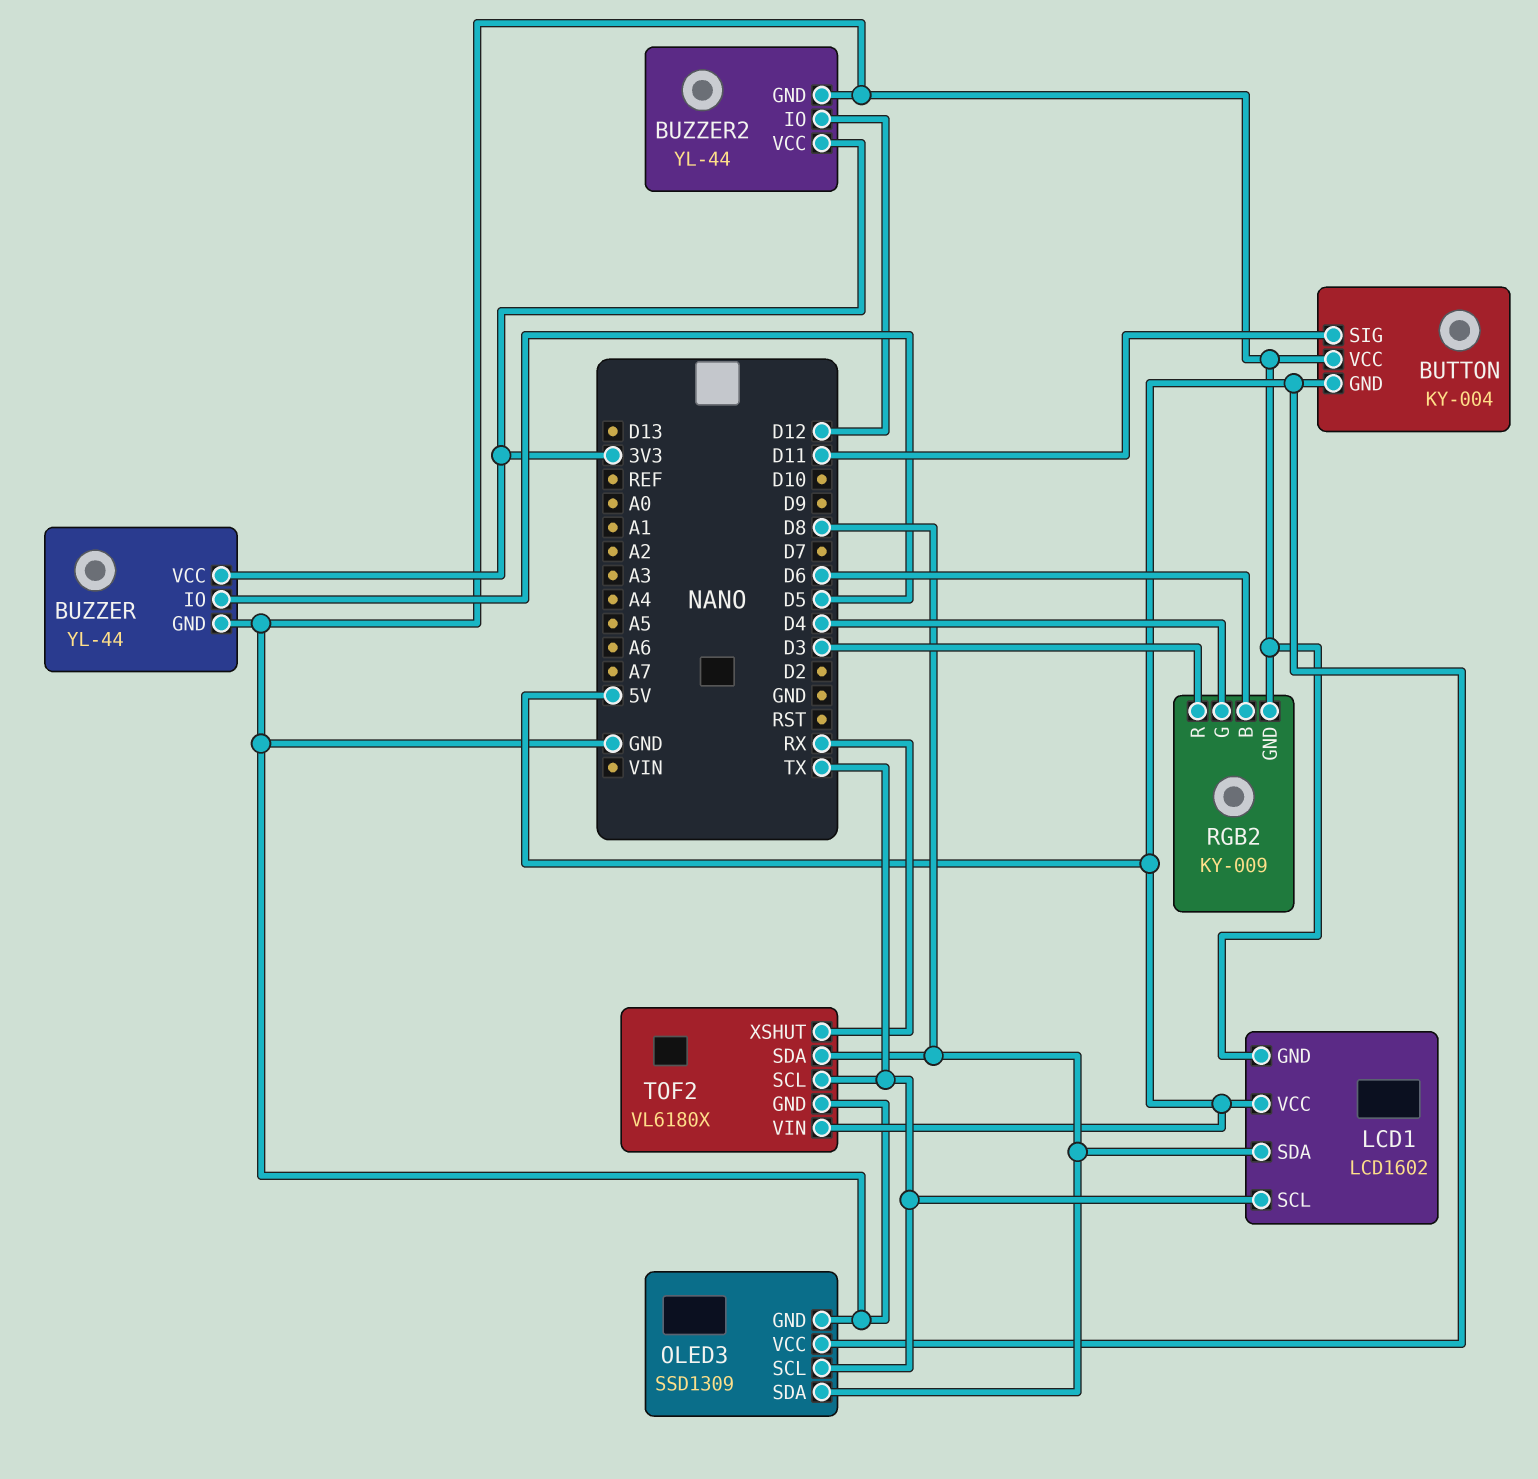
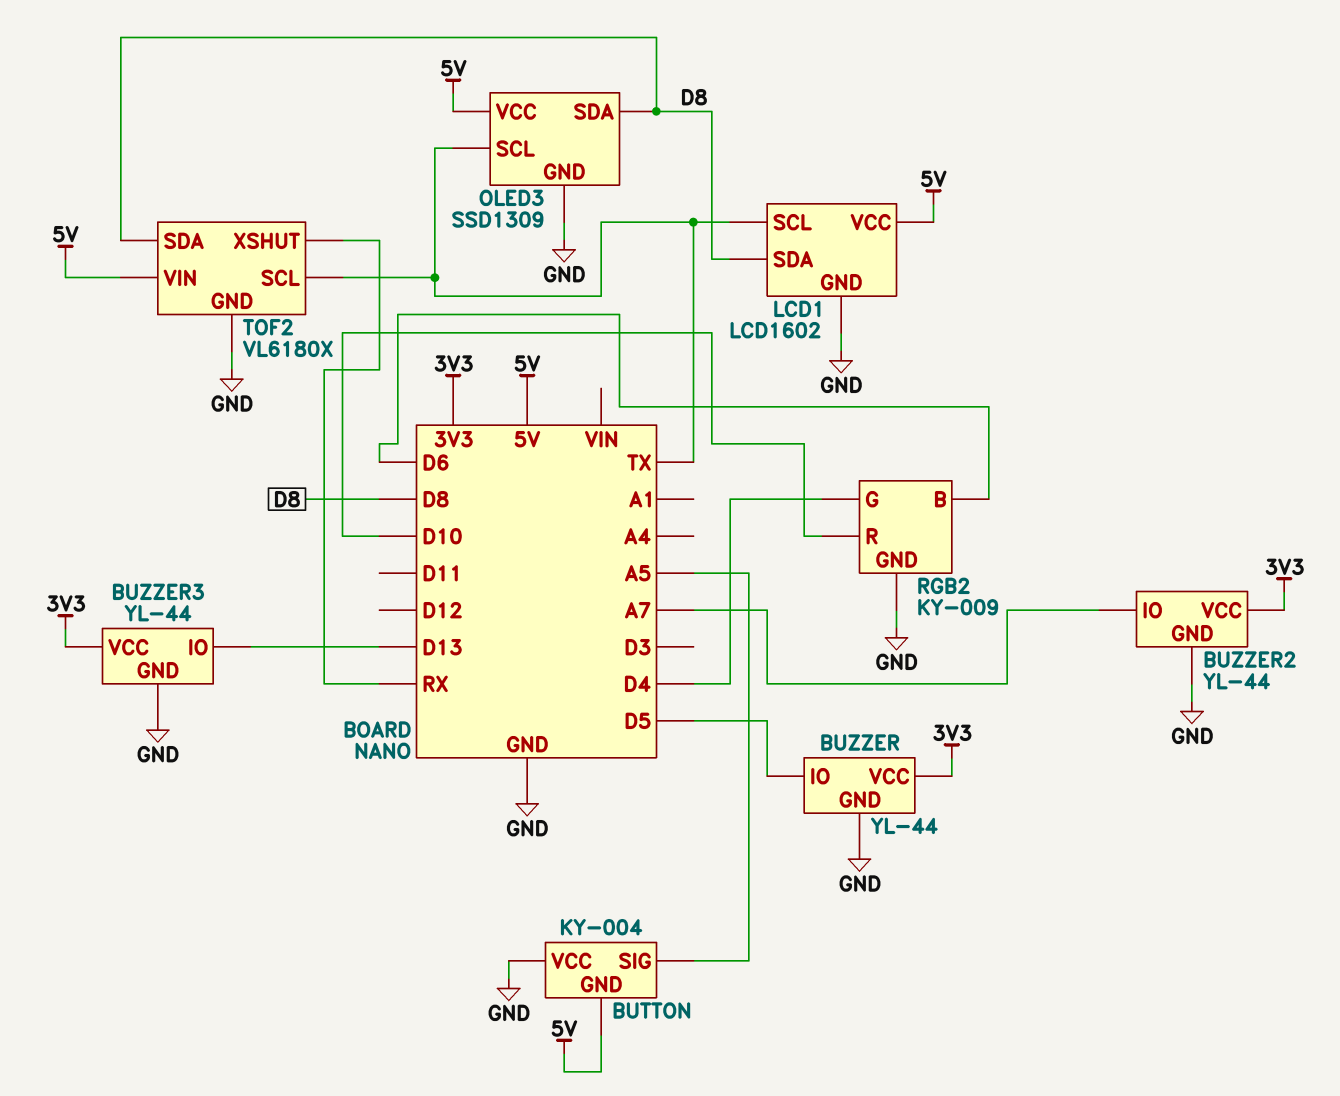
BUTTON pin SIG: D11 -> A5
BUZZER2 pin IO: D12 -> A7
BUZZER3: none -> YL-44
BUZZER3 pin GND: none -> GND
BUZZER3 pin IO: none -> D13
BUZZER3 pin VCC: none -> 3V3
RGB2 pin R: D3 -> D10

